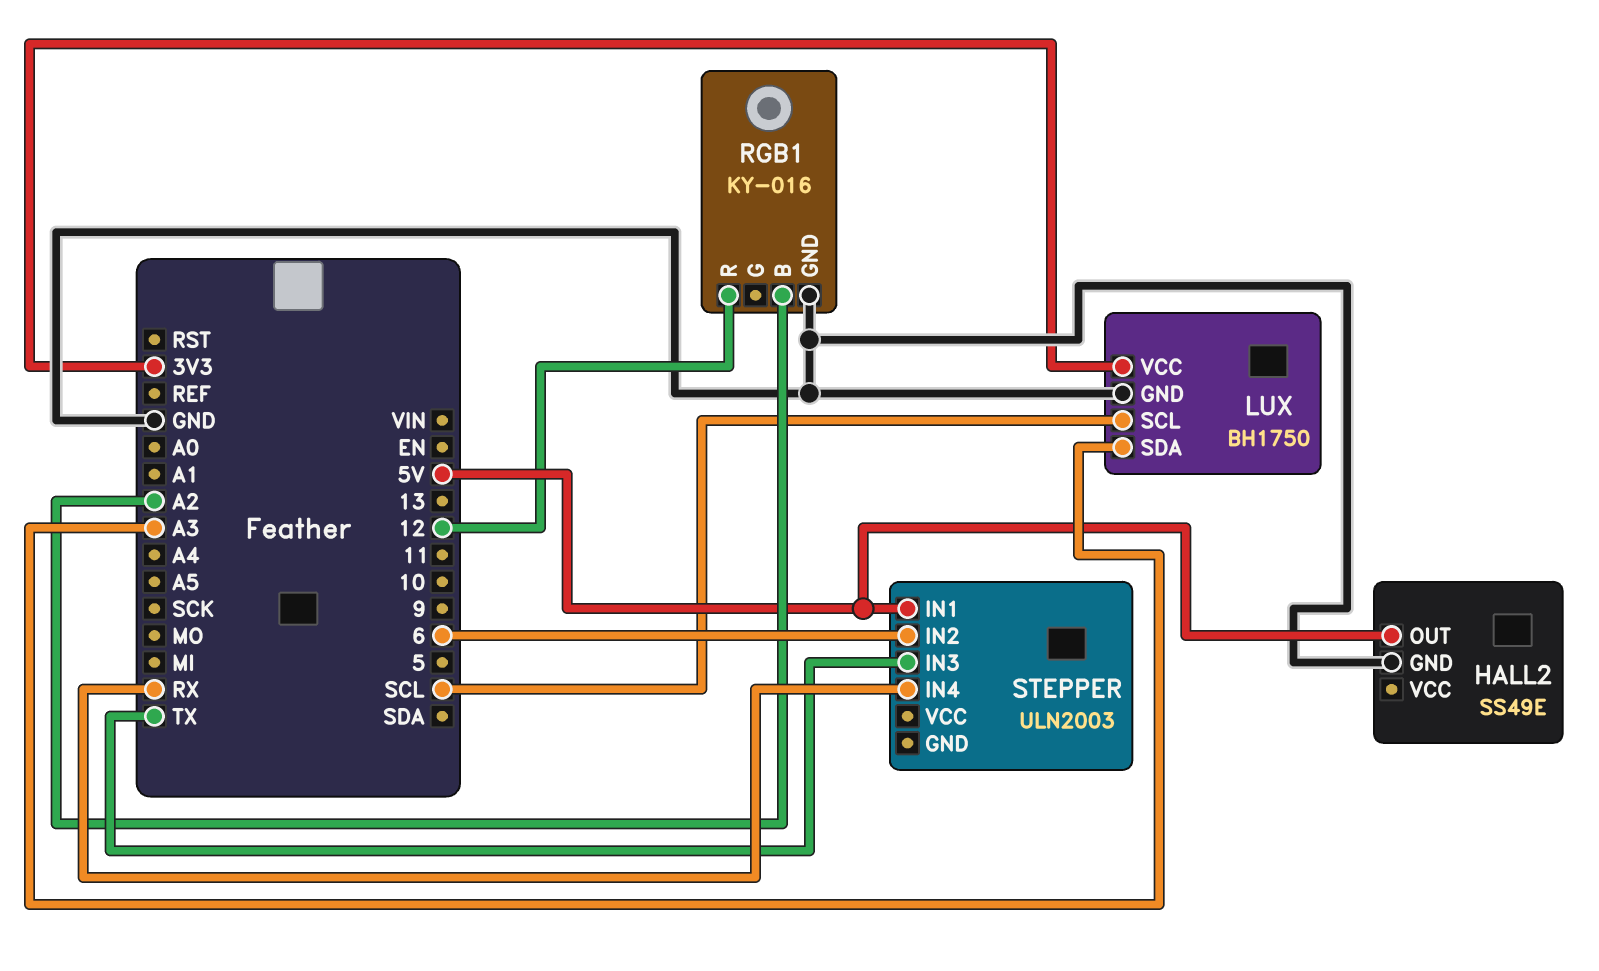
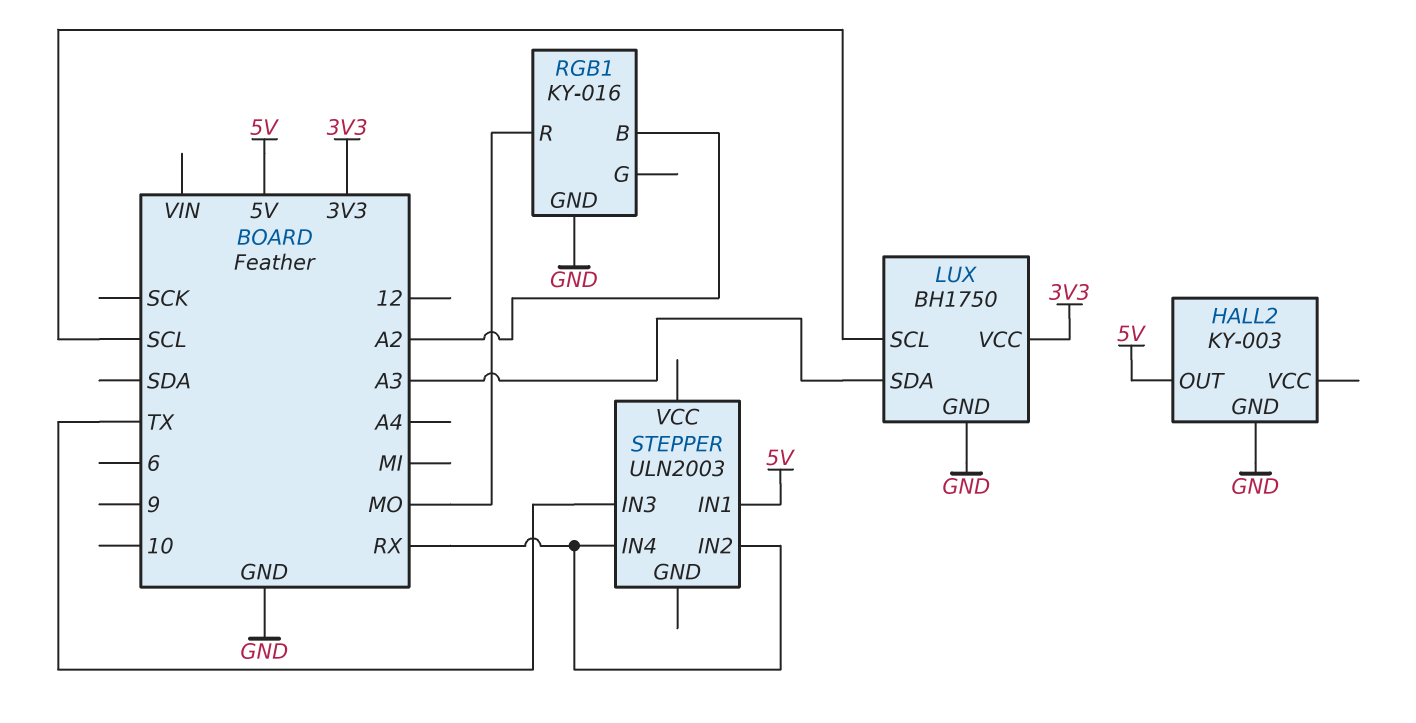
HALL2: SS49E -> KY-003
RGB1 pin R: 12 -> MO
STEPPER pin IN2: 6 -> RX

